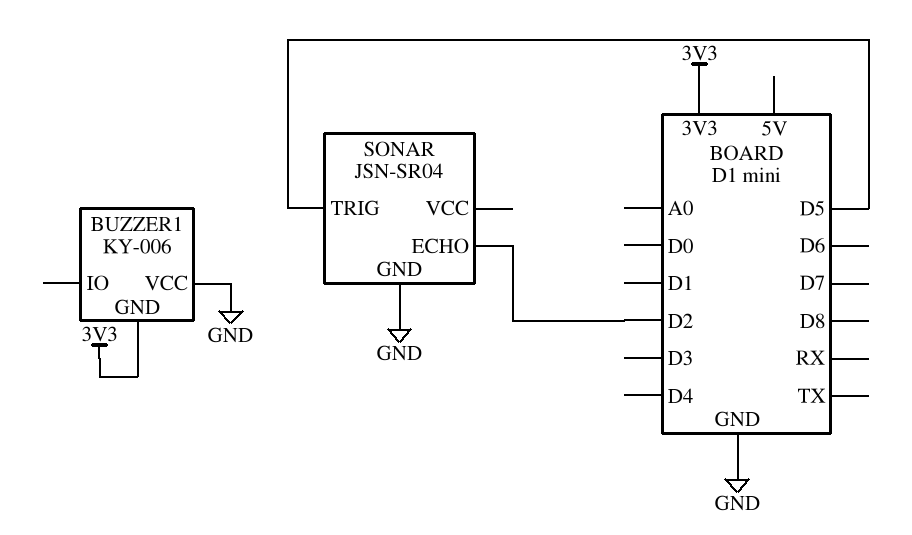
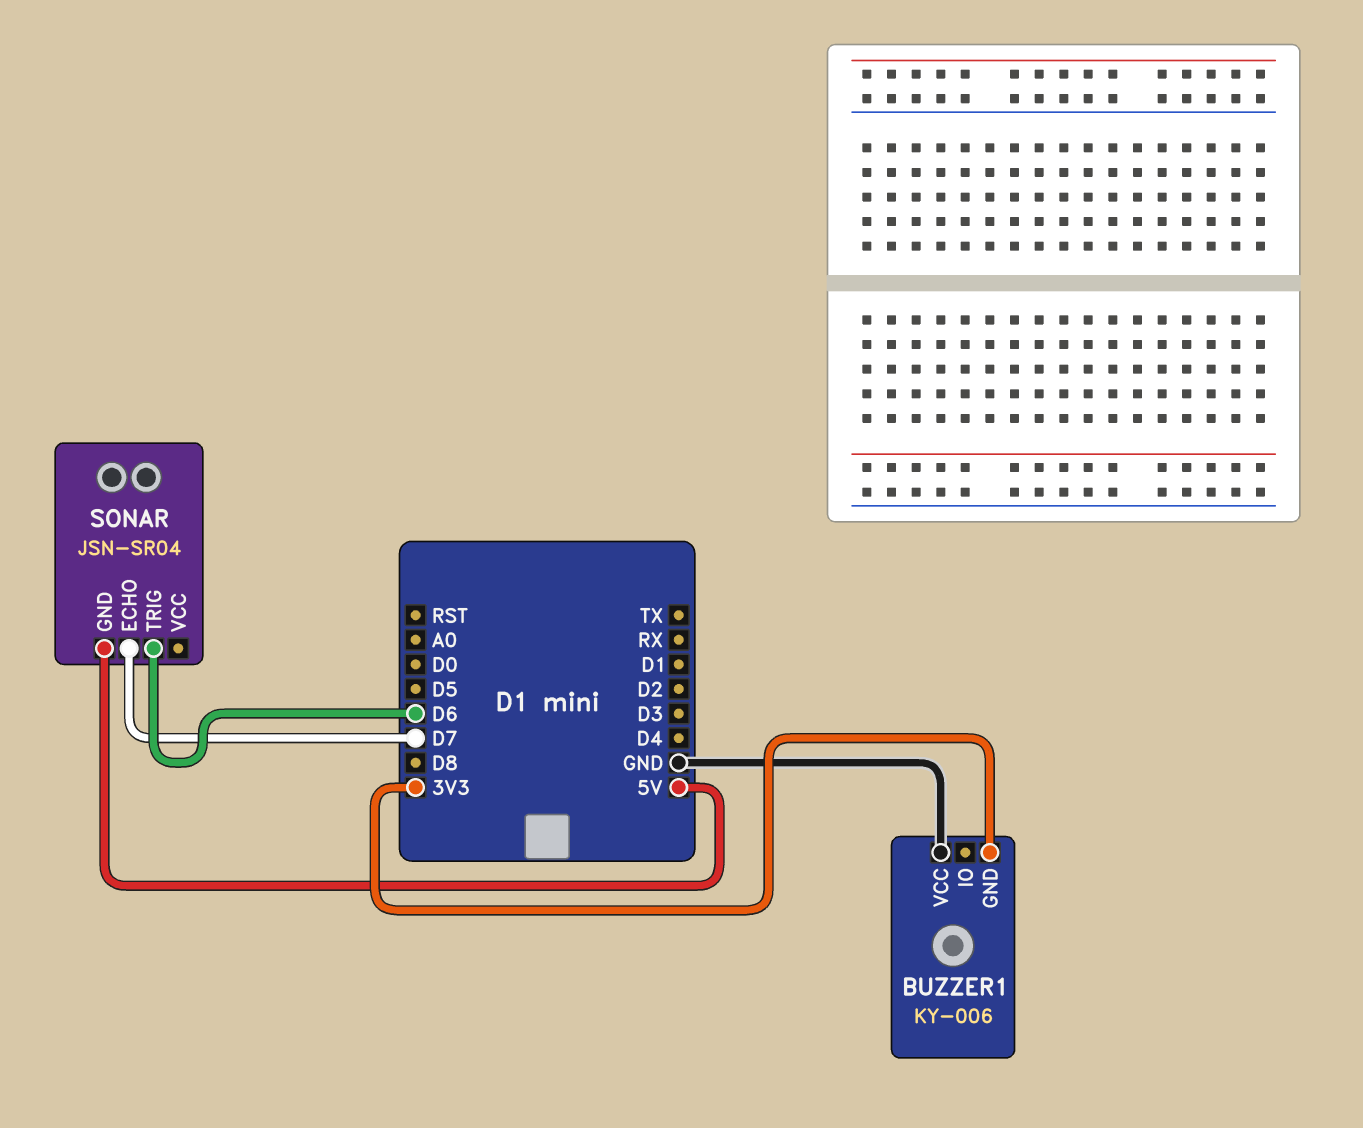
SONAR pin ECHO: D2 -> D7
SONAR pin GND: GND -> 5V
SONAR pin TRIG: D5 -> D6

